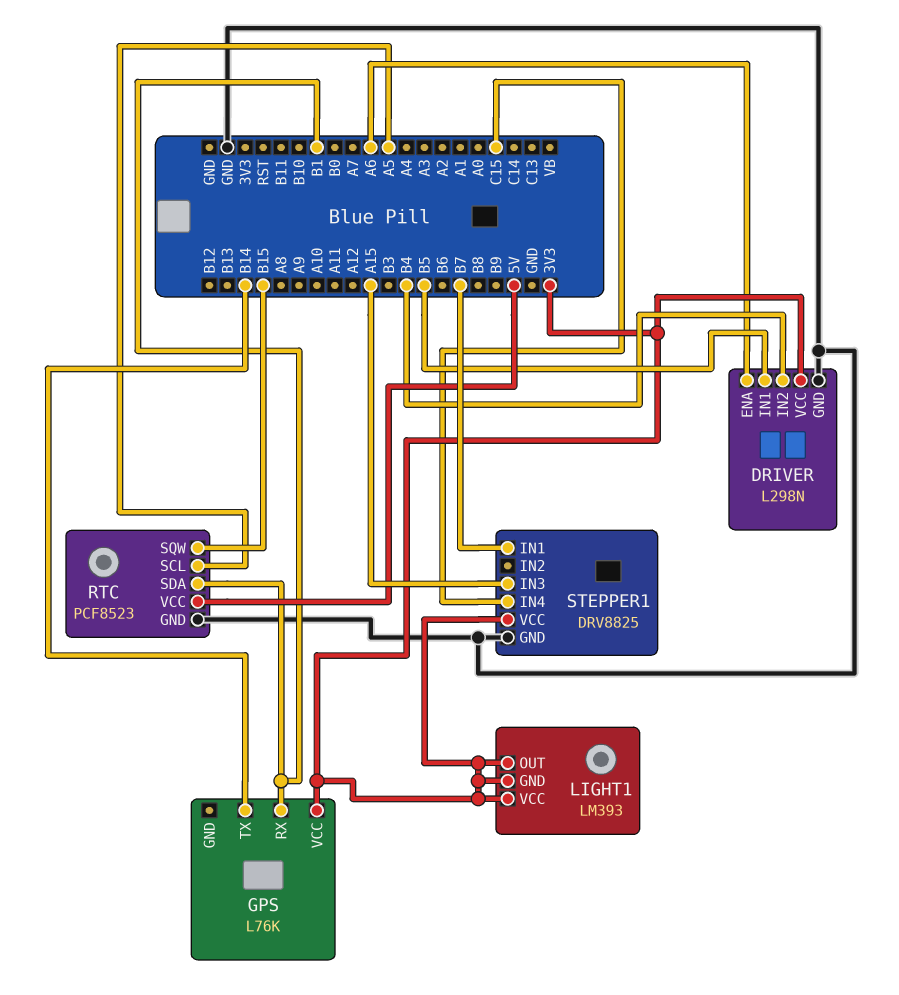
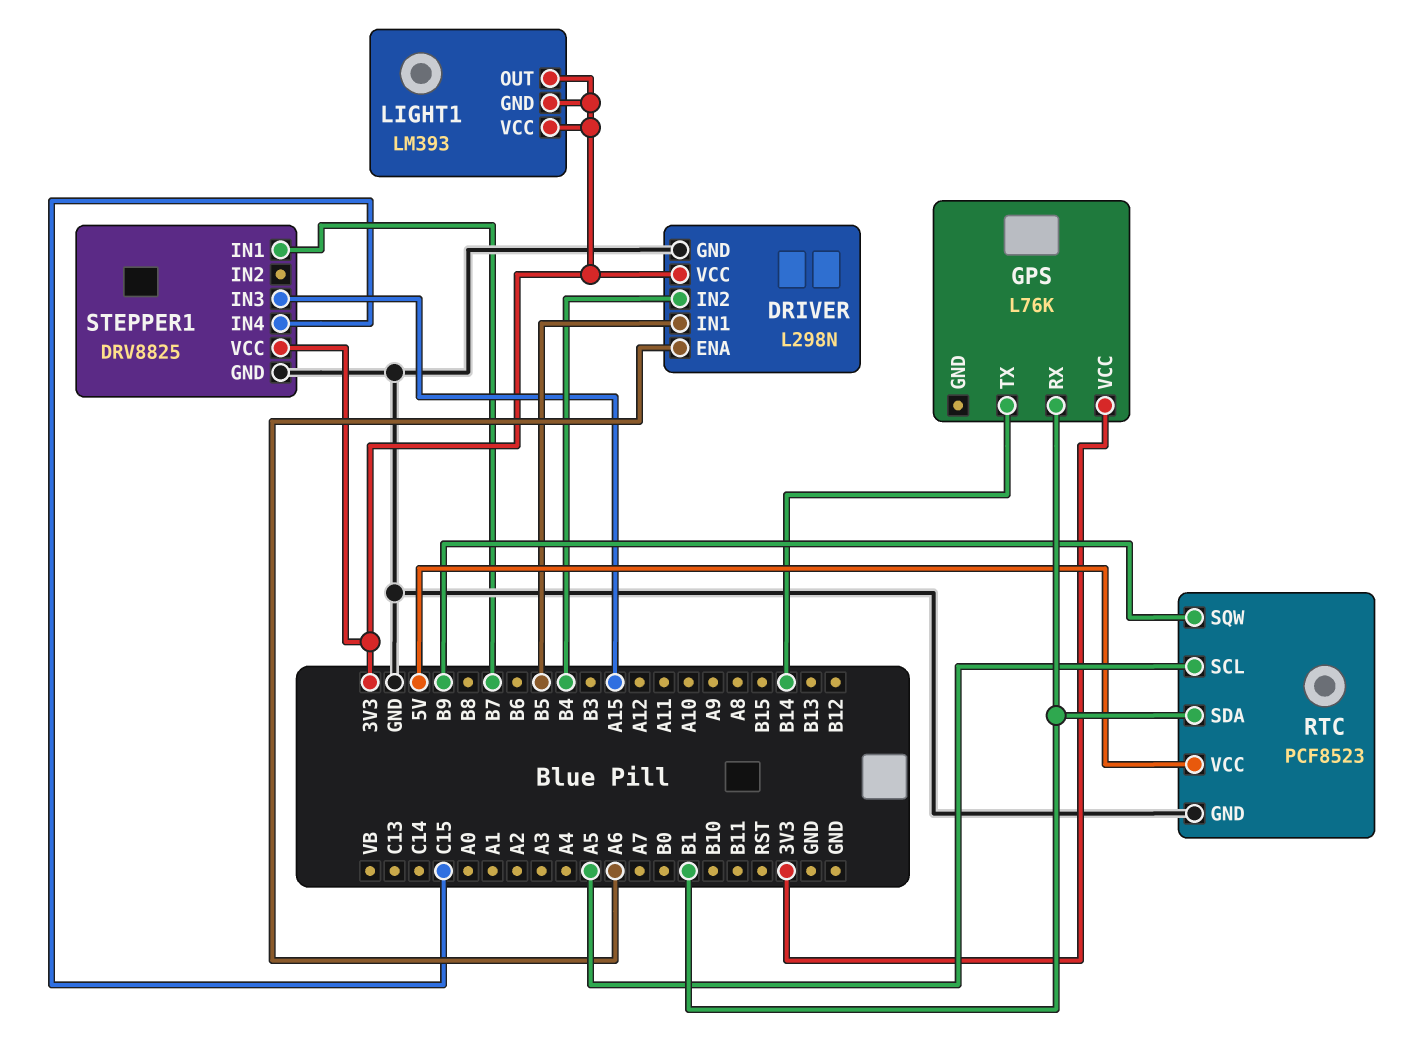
RTC pin SQW: B15 -> B9

